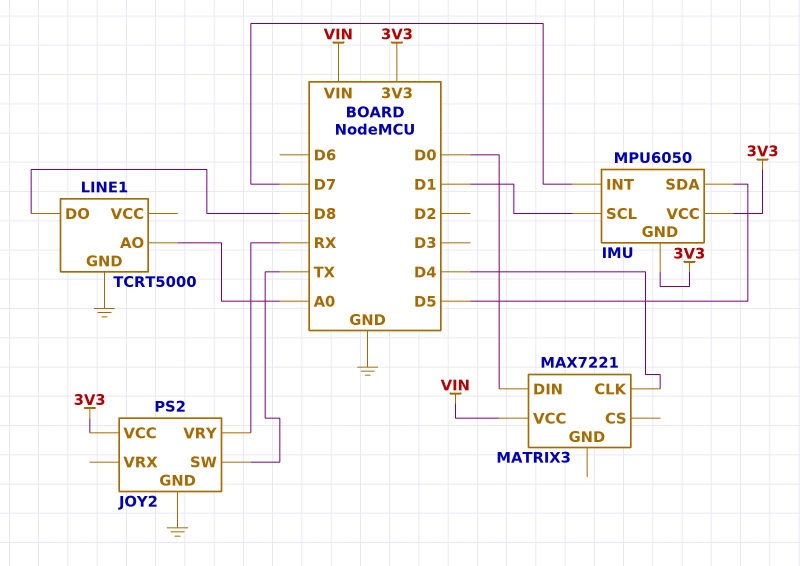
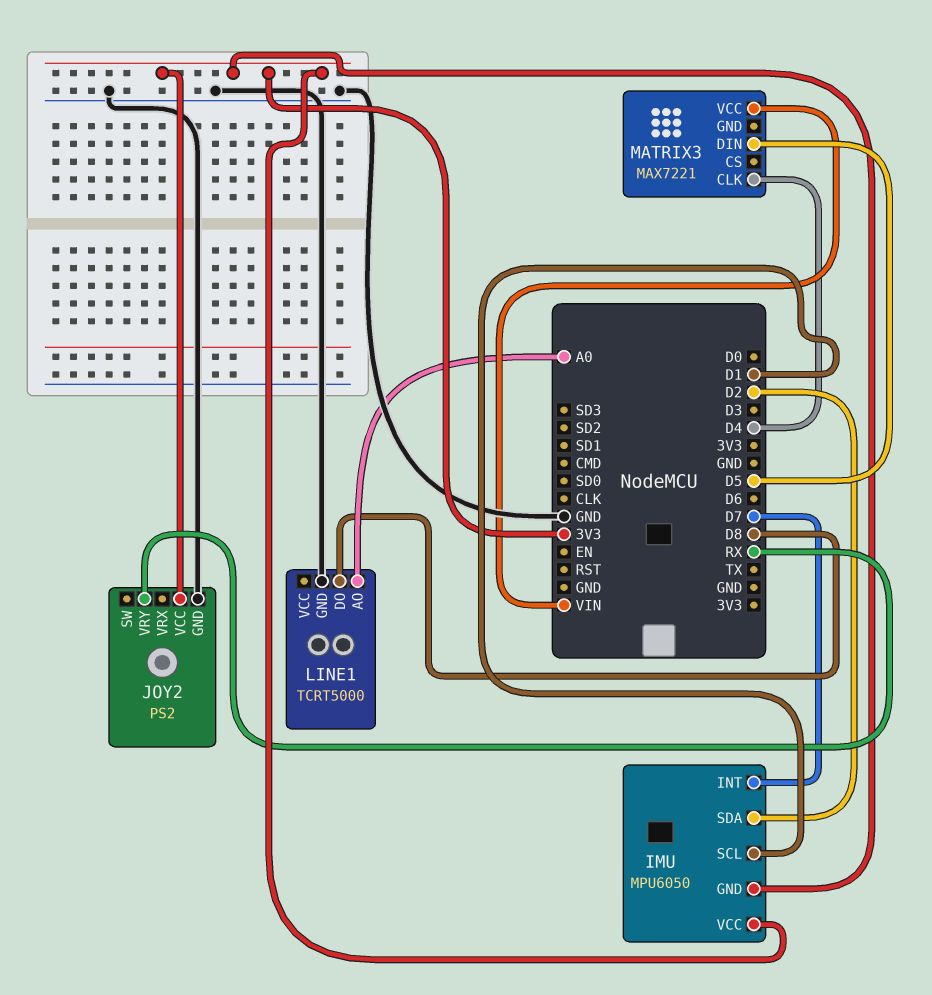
IMU pin SDA: D5 -> D2
JOY2 pin SW: TX -> none
MATRIX3 pin DIN: D0 -> D5

